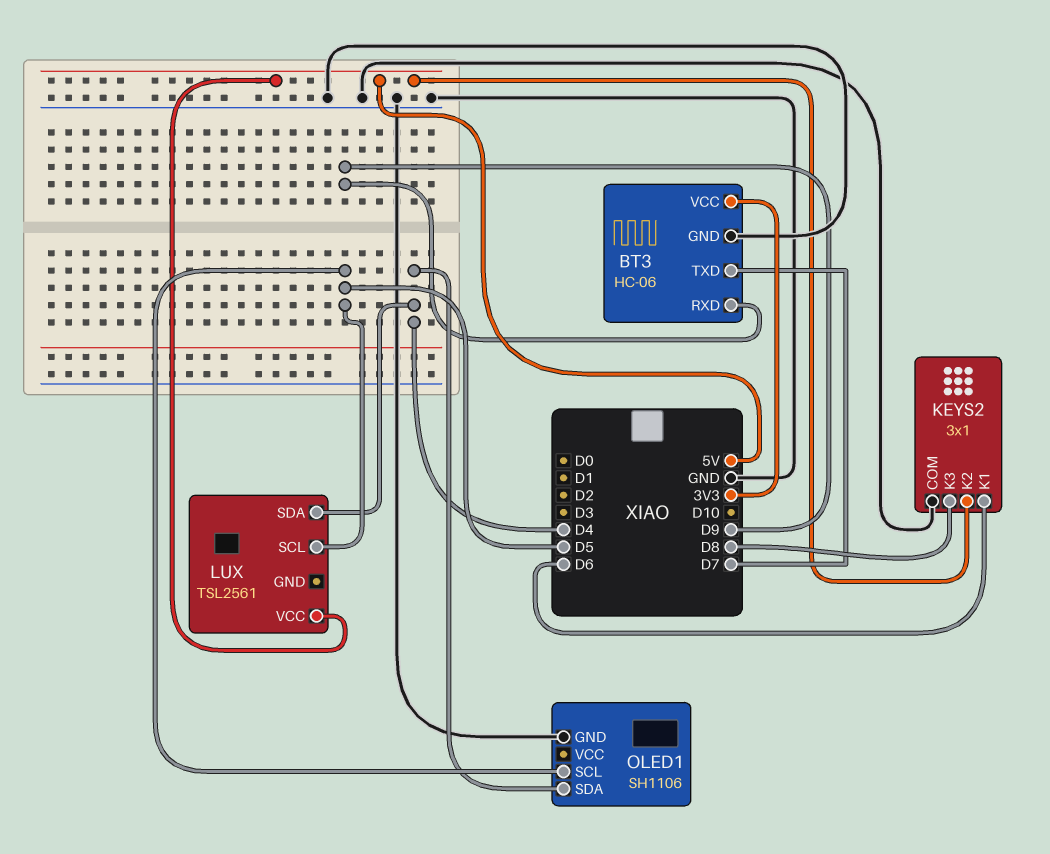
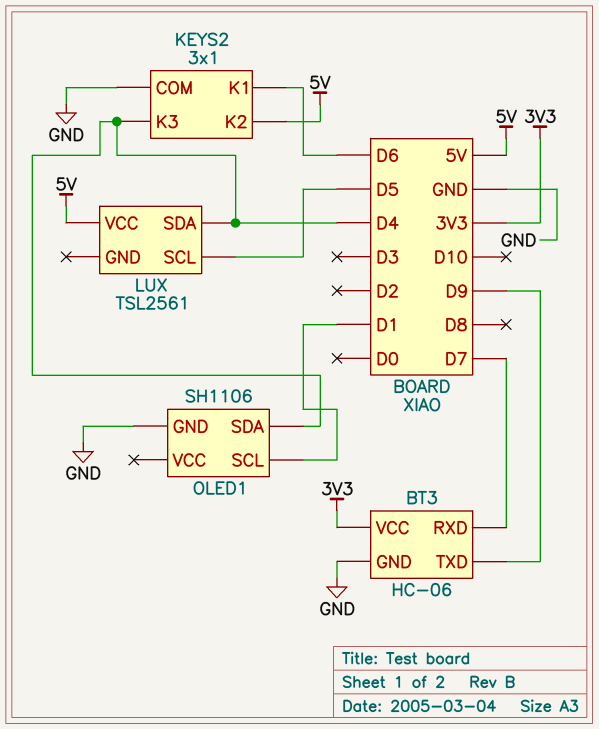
BT3 pin RXD: D9 -> D7
BT3 pin TXD: D7 -> D9
KEYS2 pin K3: D8 -> D4
OLED1 pin SCL: D5 -> D1

